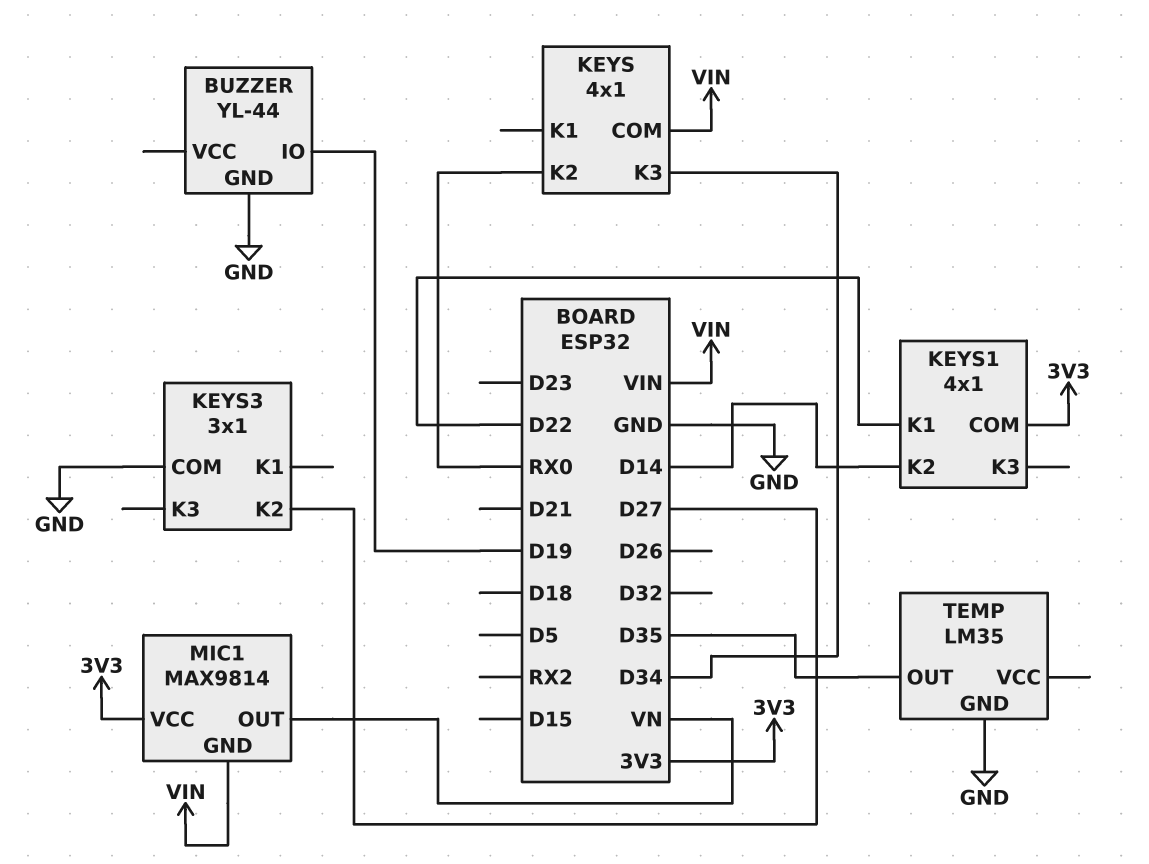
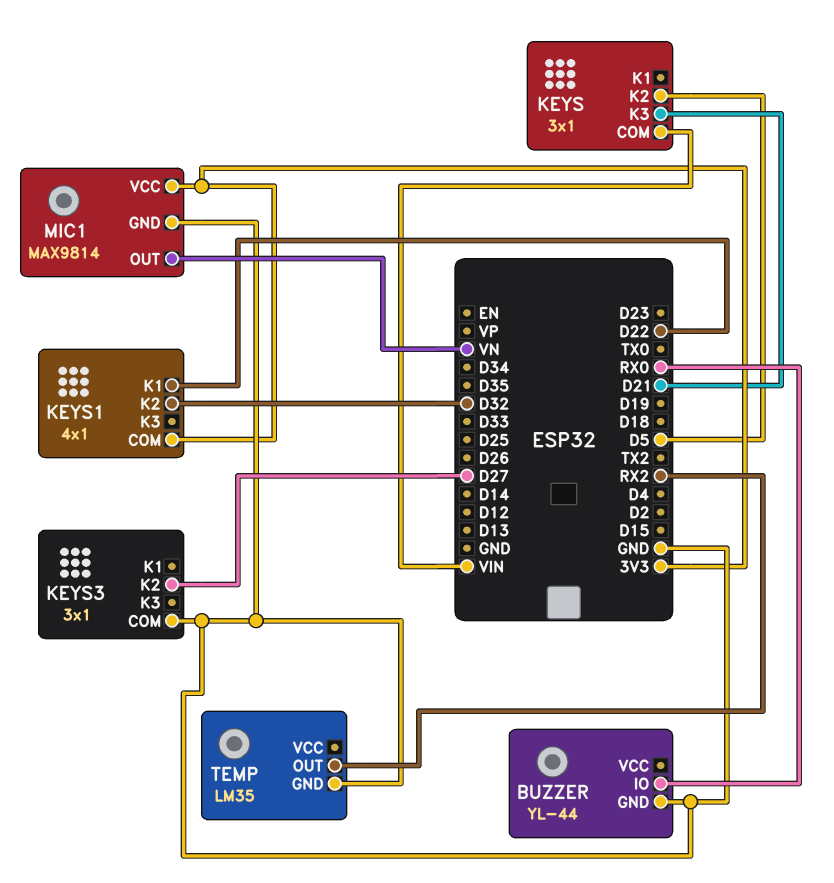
BUZZER pin IO: D19 -> RX0
KEYS: 4x1 -> 3x1
KEYS pin K2: RX0 -> D5
KEYS pin K3: D34 -> D21
KEYS1 pin K2: D14 -> D32
MIC1 pin GND: VIN -> GND
TEMP pin OUT: D35 -> RX2

